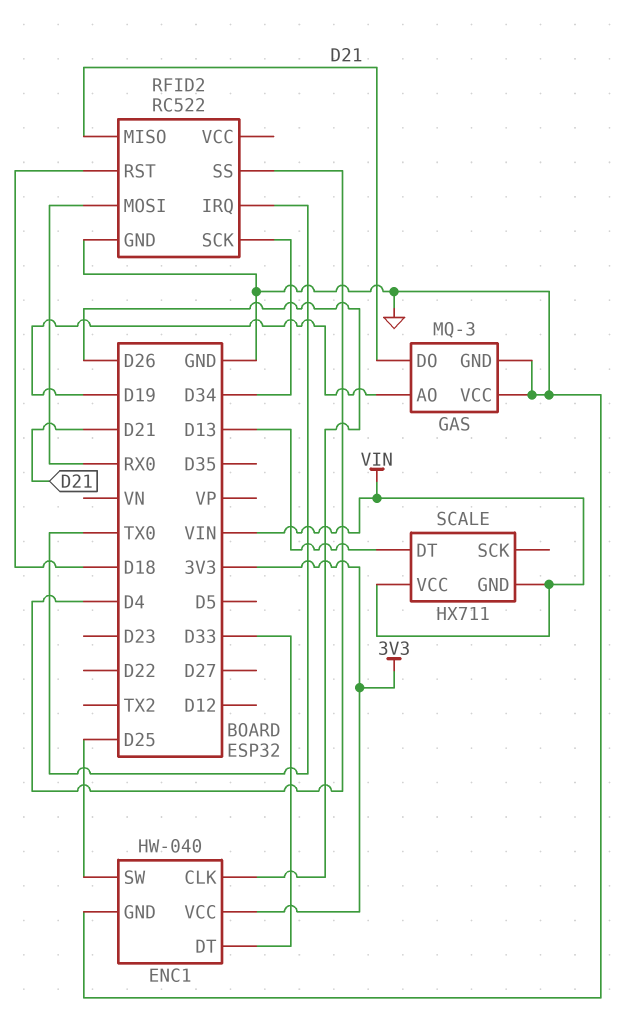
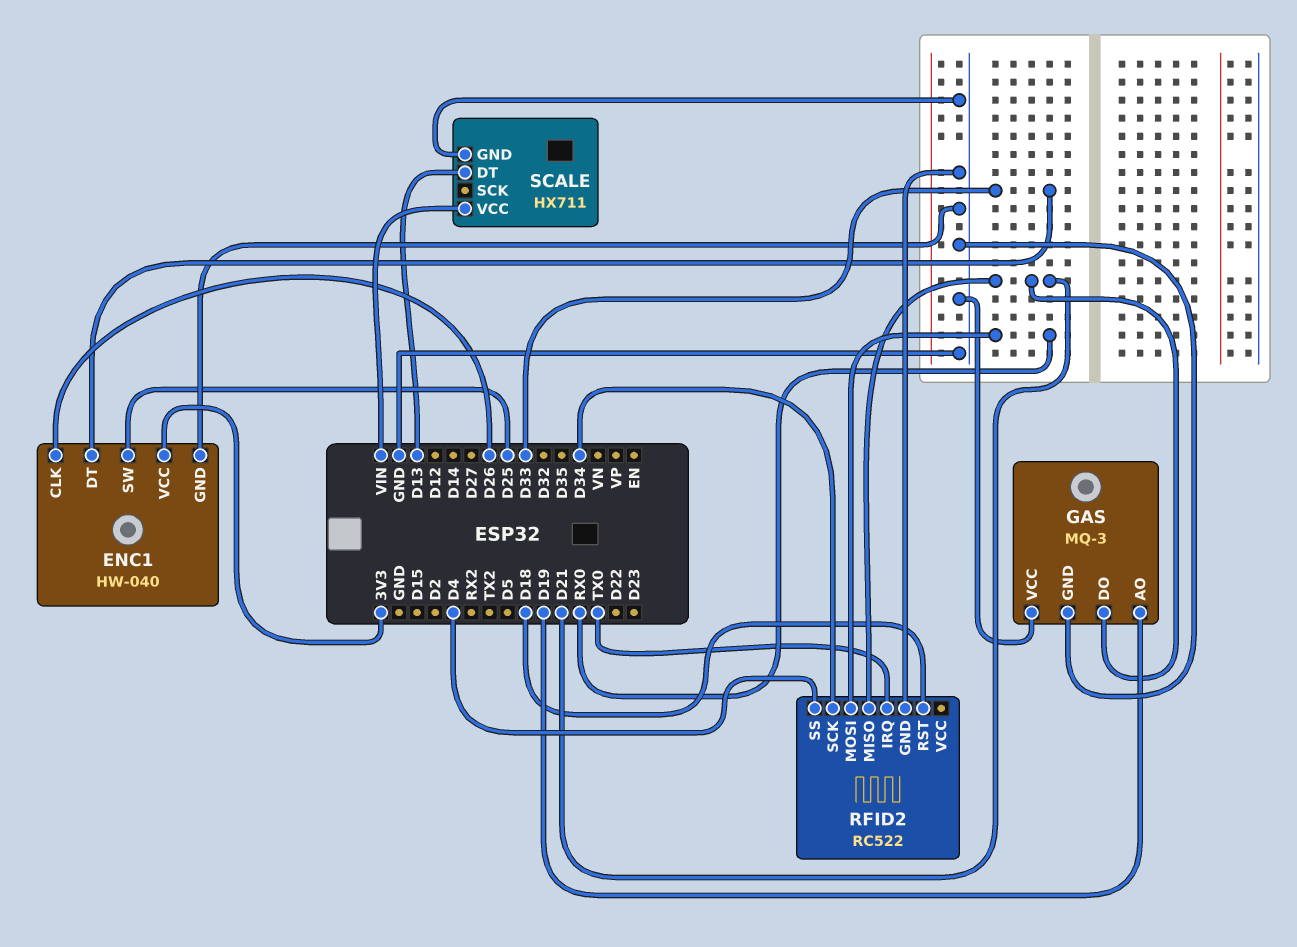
SCALE pin GND: VIN -> GND

